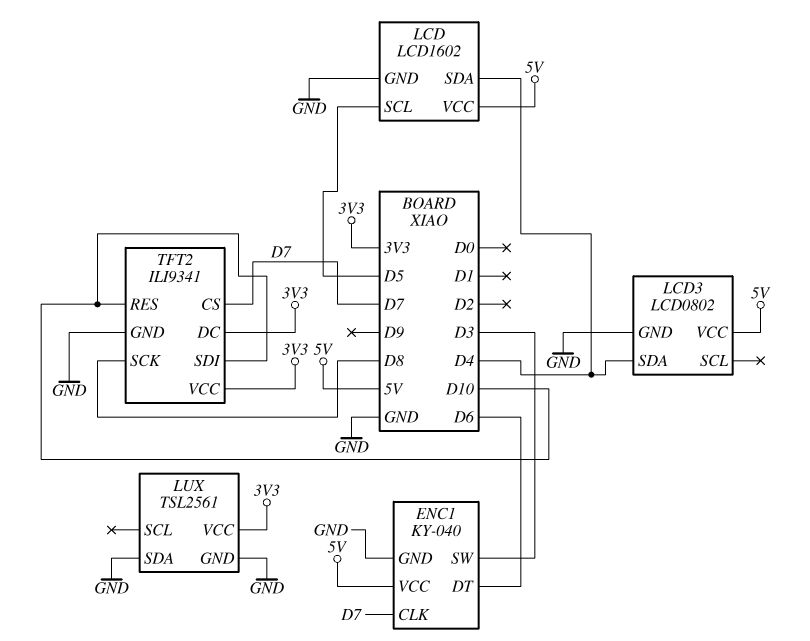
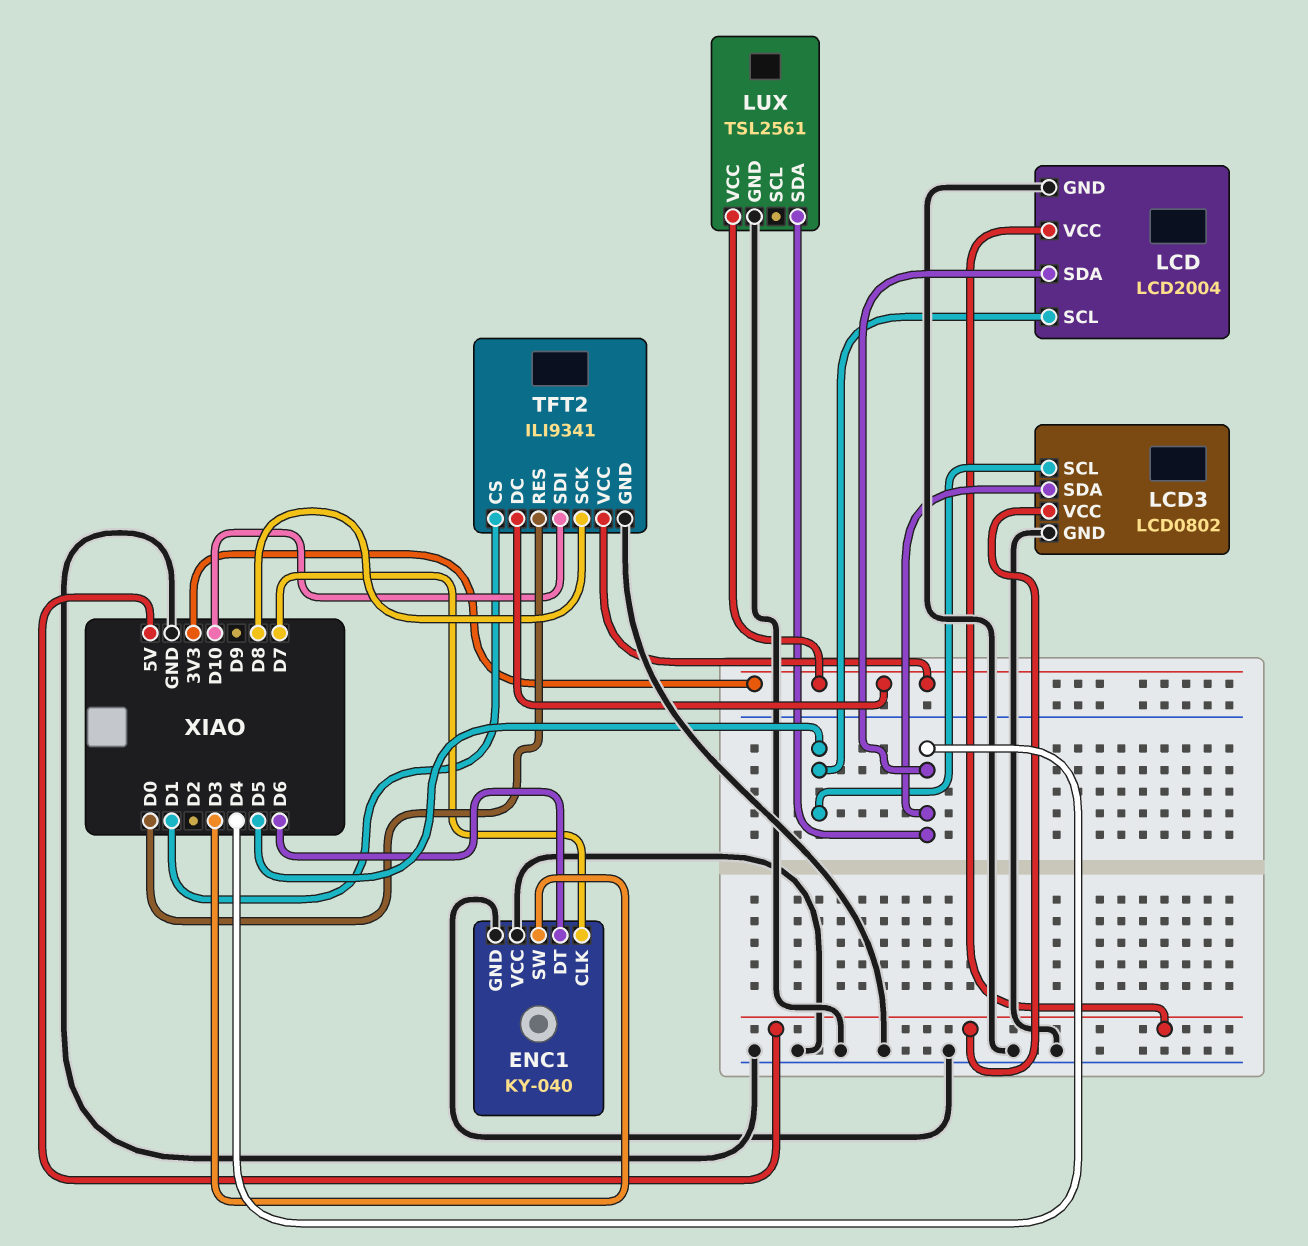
ENC1 pin VCC: 5V -> GND
LCD: LCD1602 -> LCD2004
LCD3 pin SCL: none -> D5
LUX pin SDA: GND -> D4
TFT2 pin CS: D7 -> D1
TFT2 pin RES: D10 -> D0

